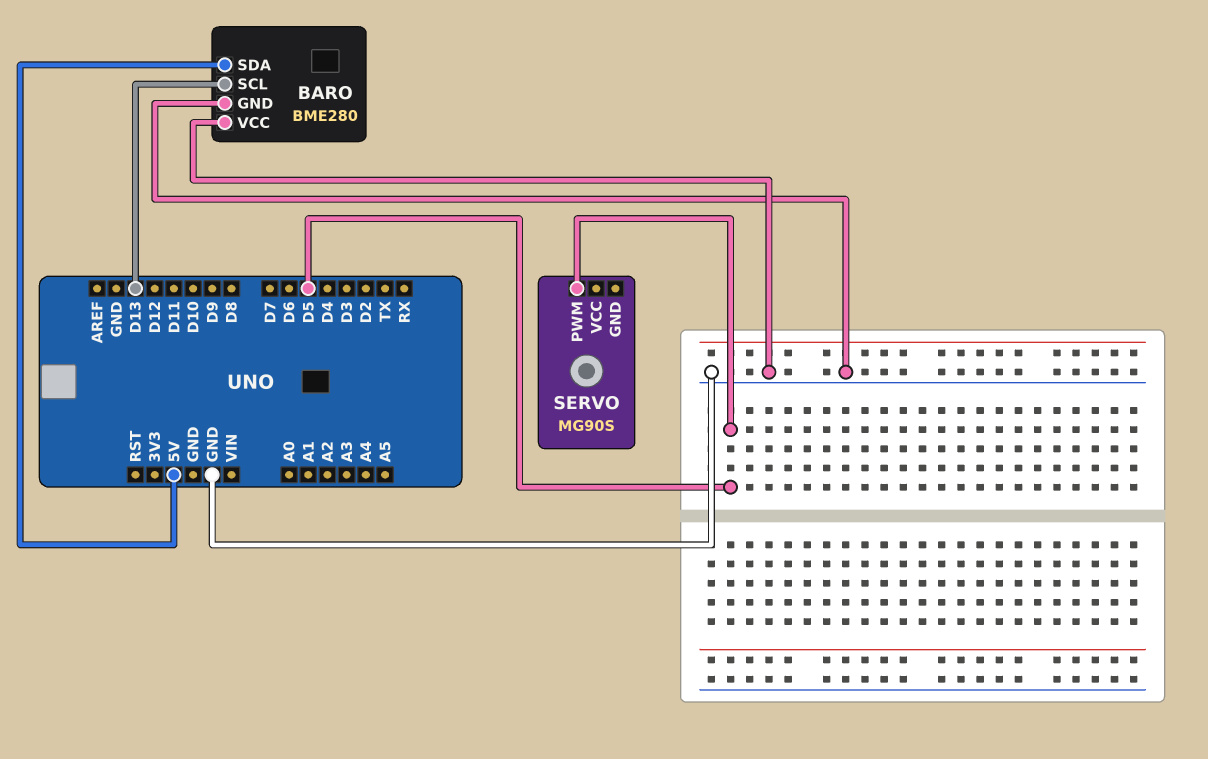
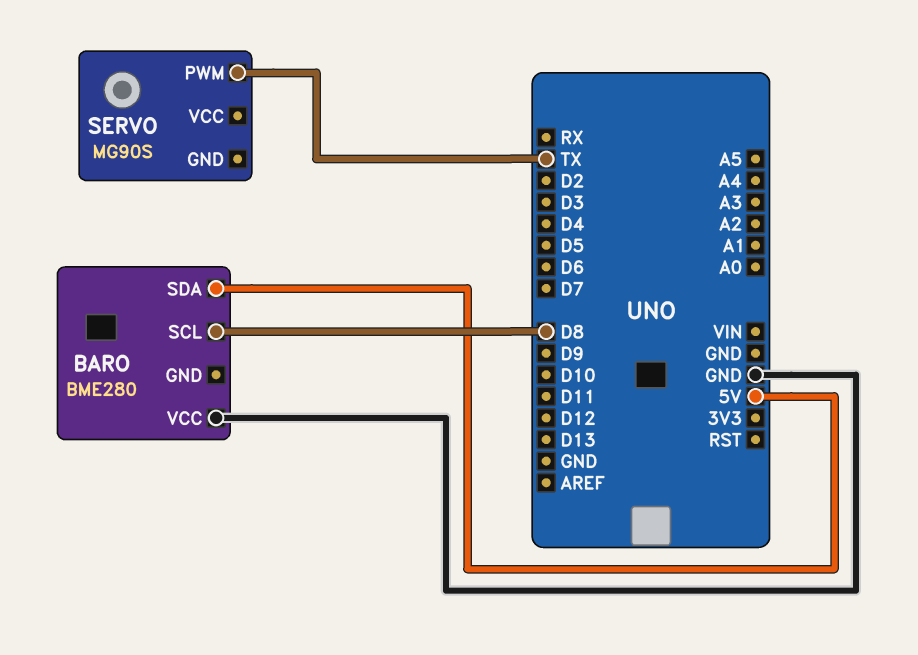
BARO pin GND: GND -> none
BARO pin SCL: D13 -> D8
SERVO pin PWM: D5 -> TX

